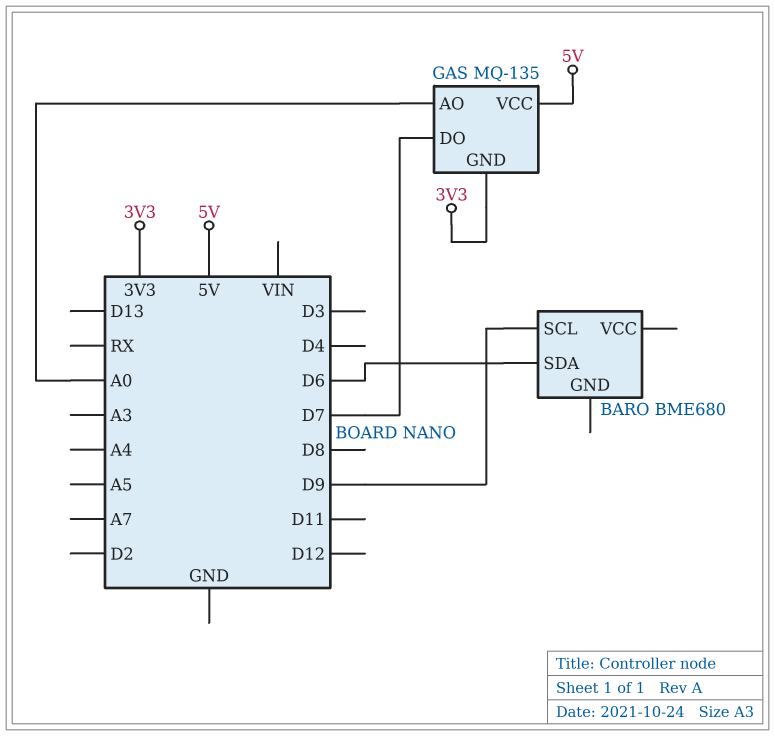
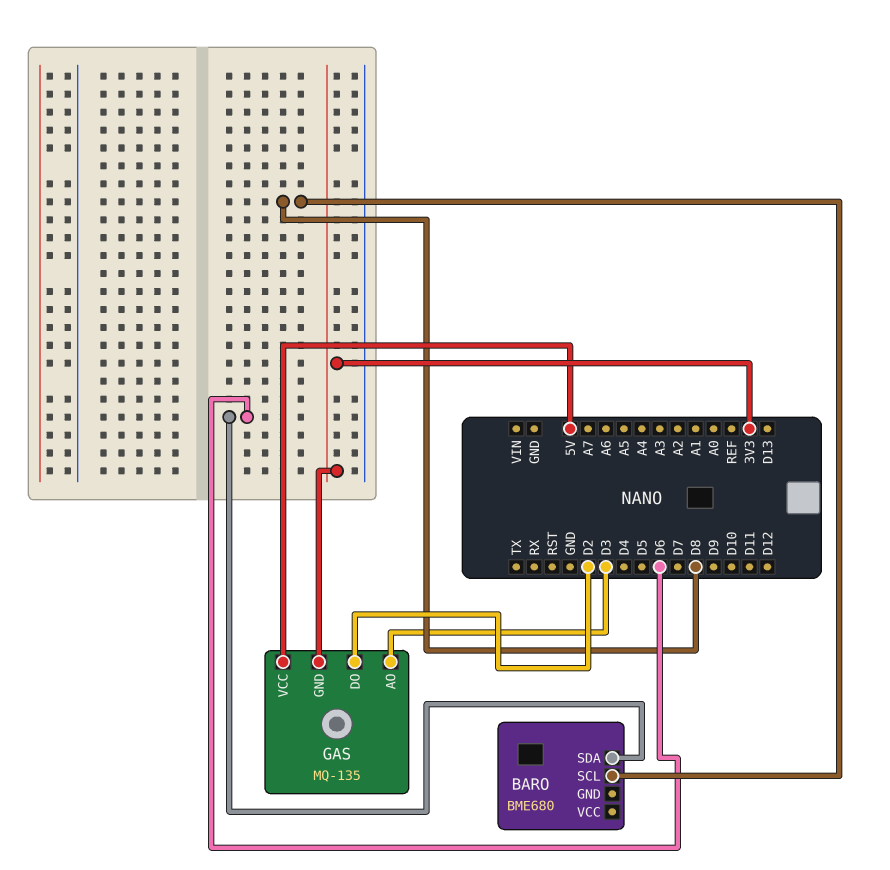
BARO pin SCL: D9 -> D8
GAS pin AO: A0 -> D3
GAS pin DO: D7 -> D2

